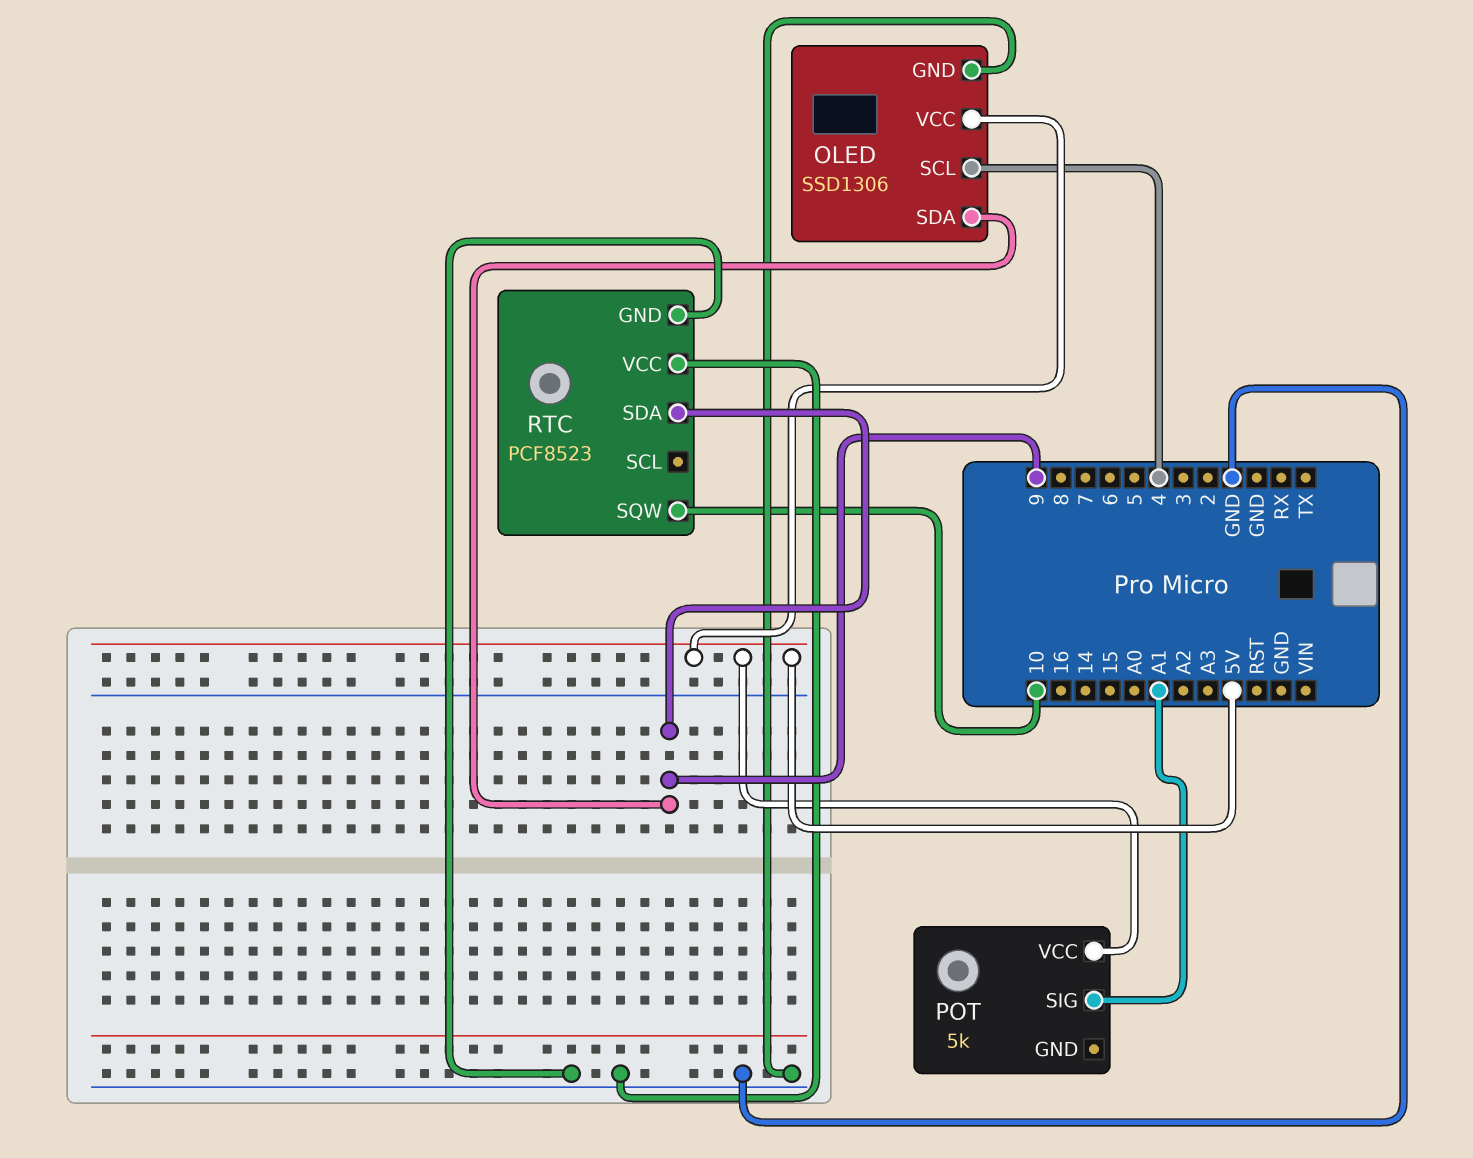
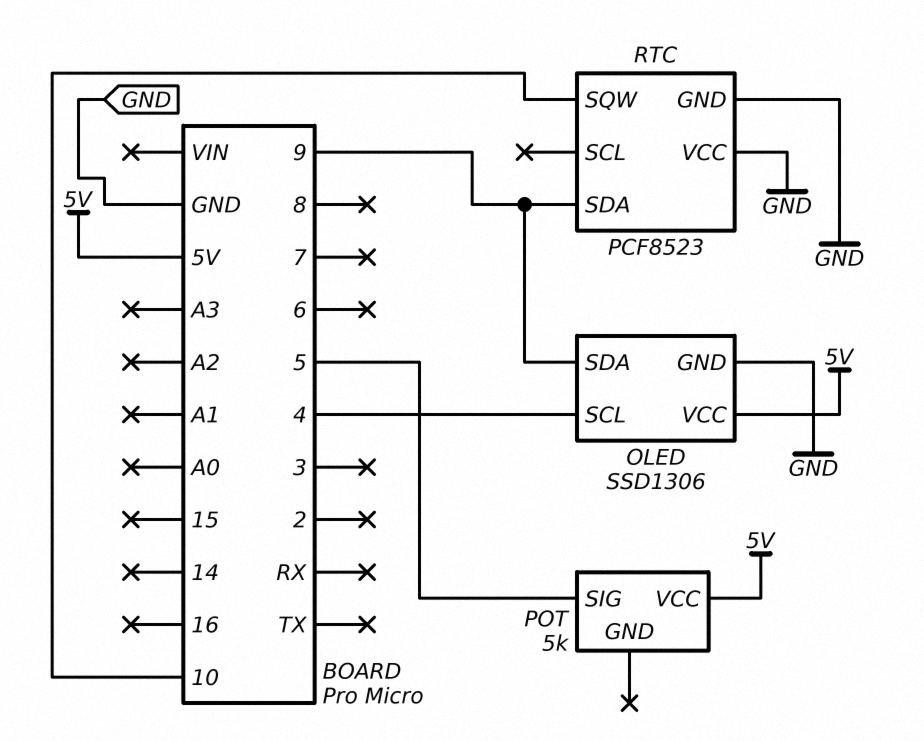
POT pin SIG: A1 -> 5

